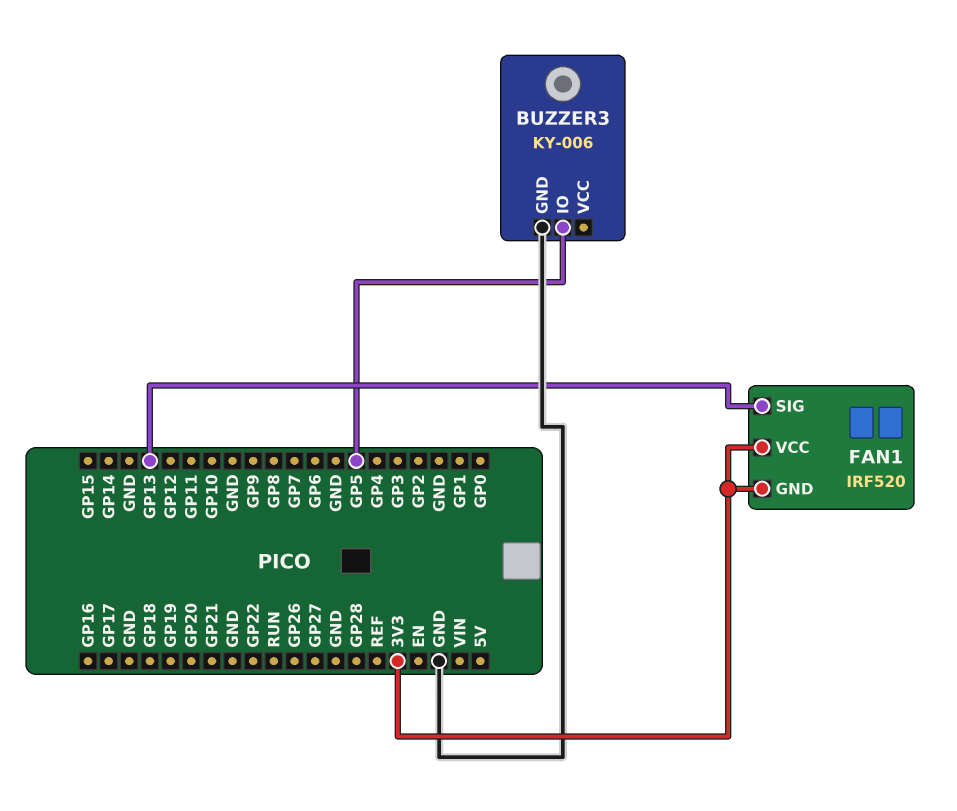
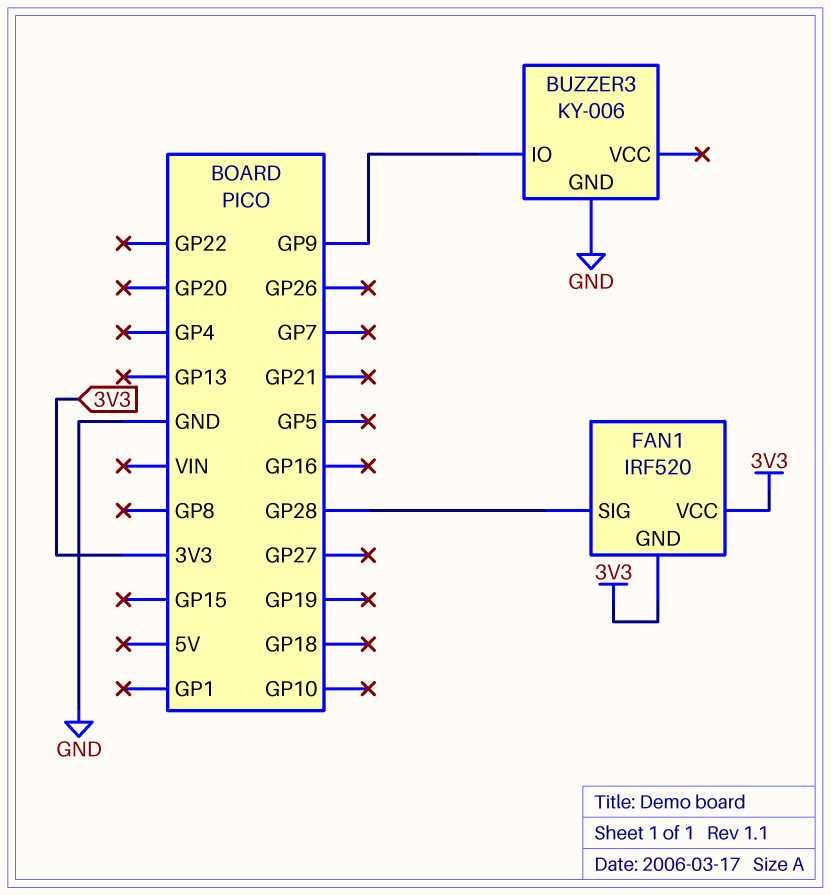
BUZZER3 pin IO: GP5 -> GP9
FAN1 pin SIG: GP13 -> GP28

